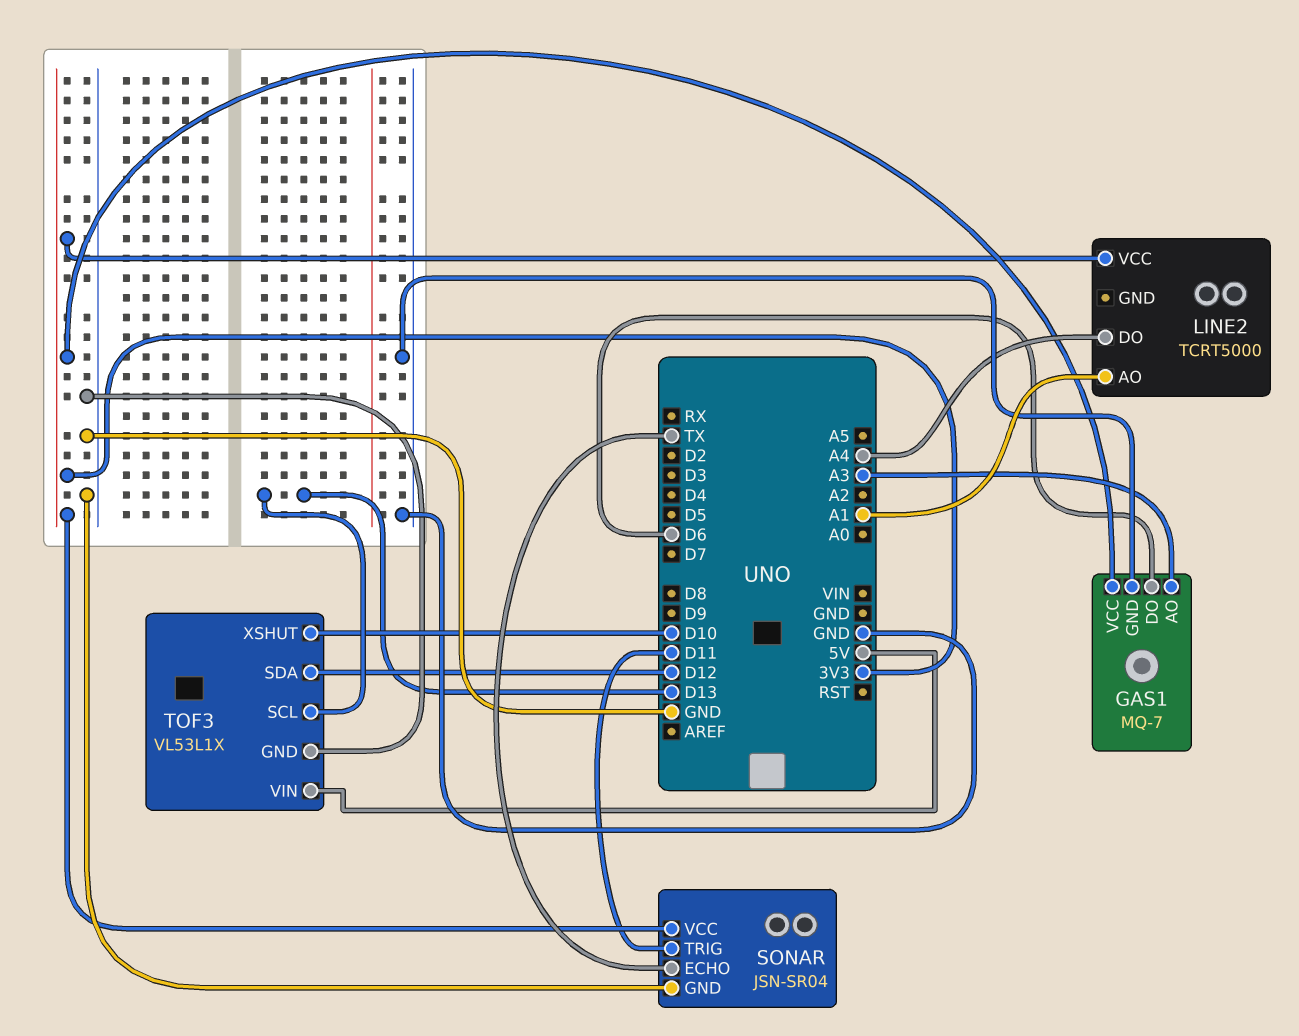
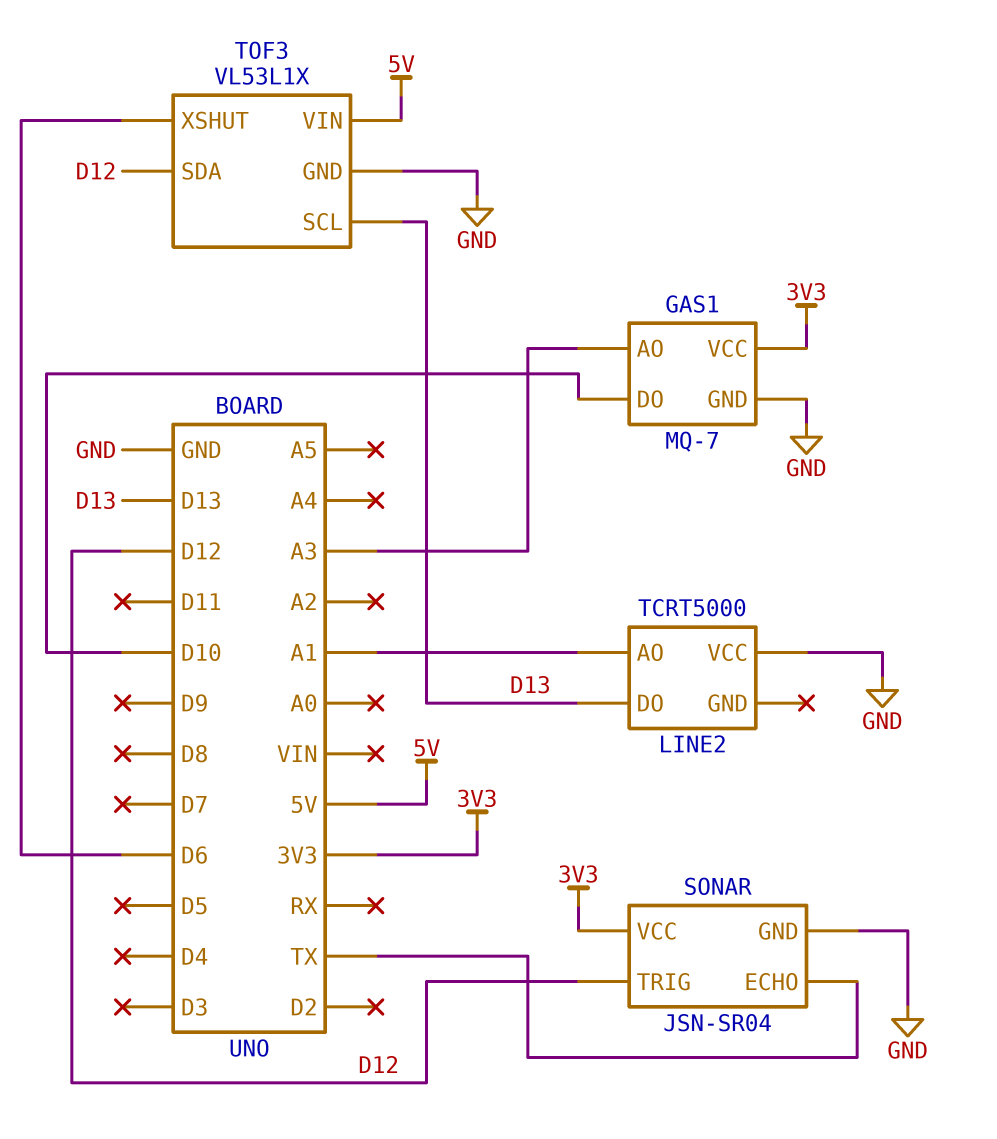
GAS1 pin DO: D6 -> D10
LINE2 pin DO: A4 -> D13
LINE2 pin VCC: 3V3 -> GND
SONAR pin TRIG: D11 -> D12
TOF3 pin XSHUT: D10 -> D6

